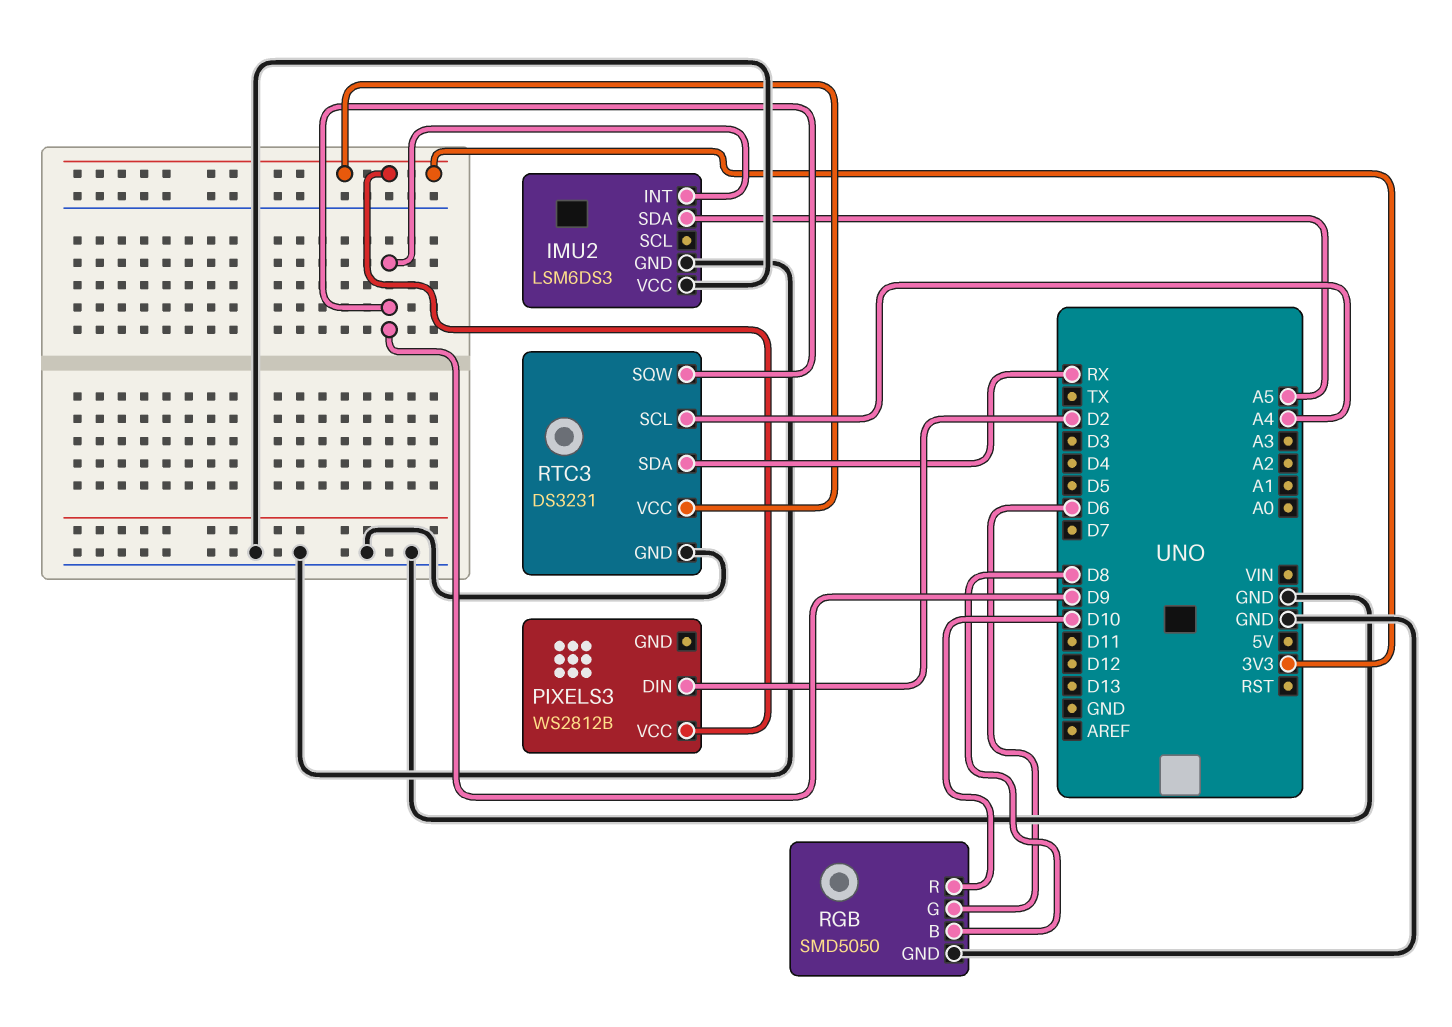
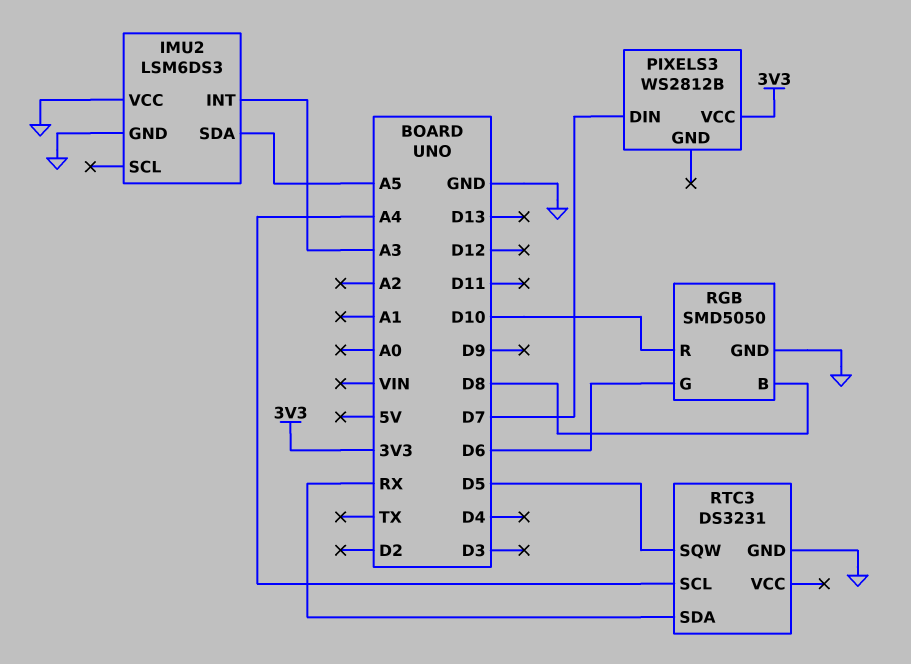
IMU2 pin INT: D9 -> A3
PIXELS3 pin DIN: D2 -> D7
RTC3 pin SQW: D9 -> D5
RTC3 pin VCC: 3V3 -> none

